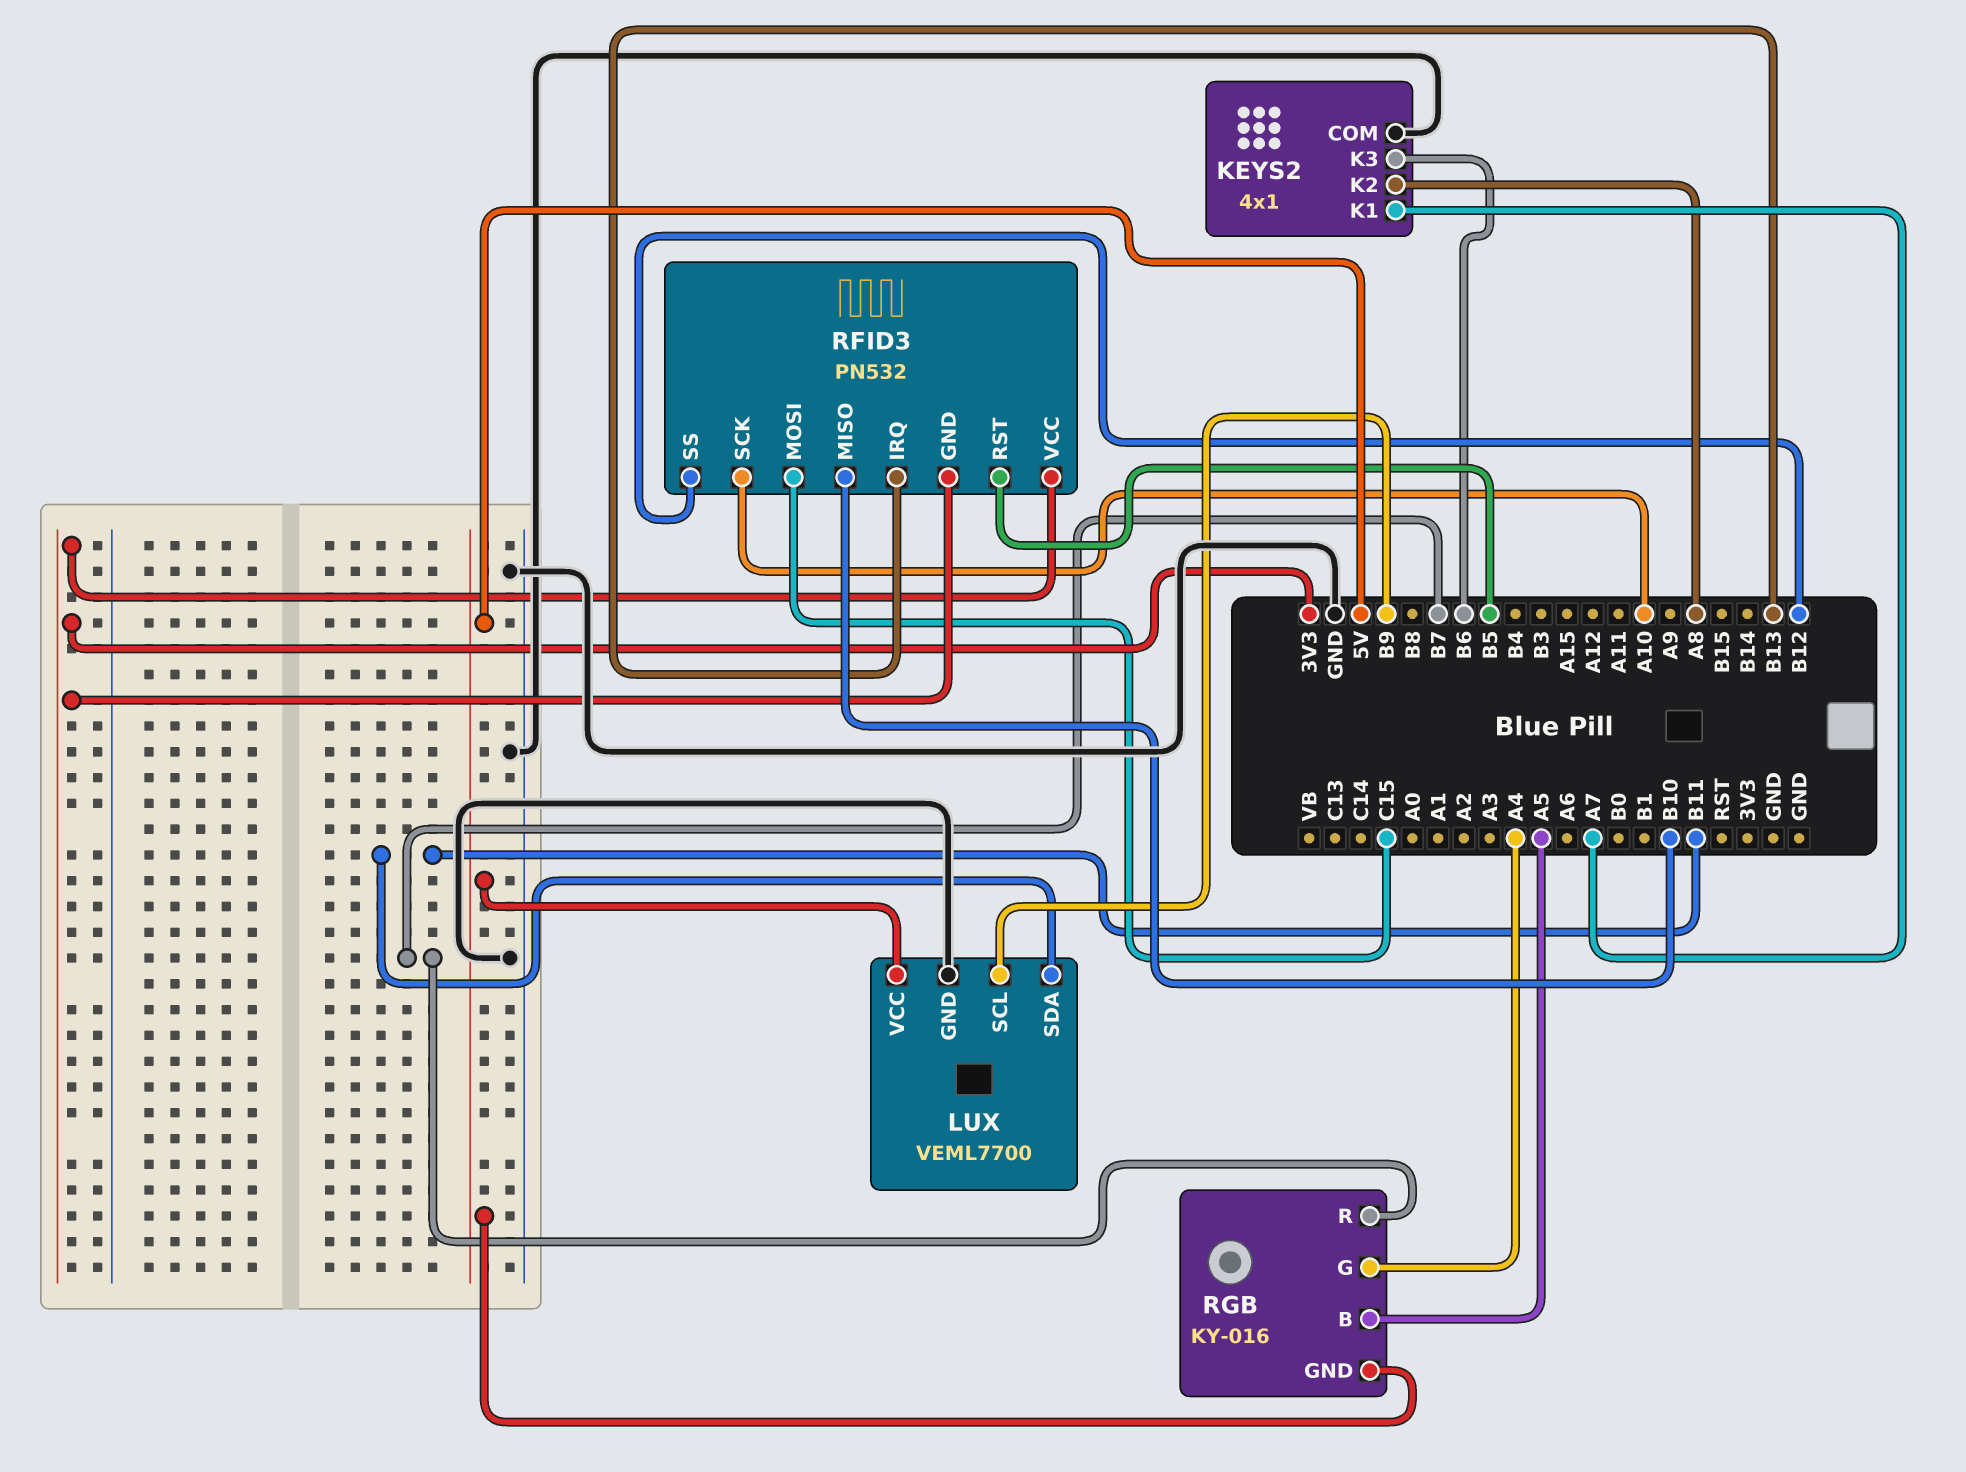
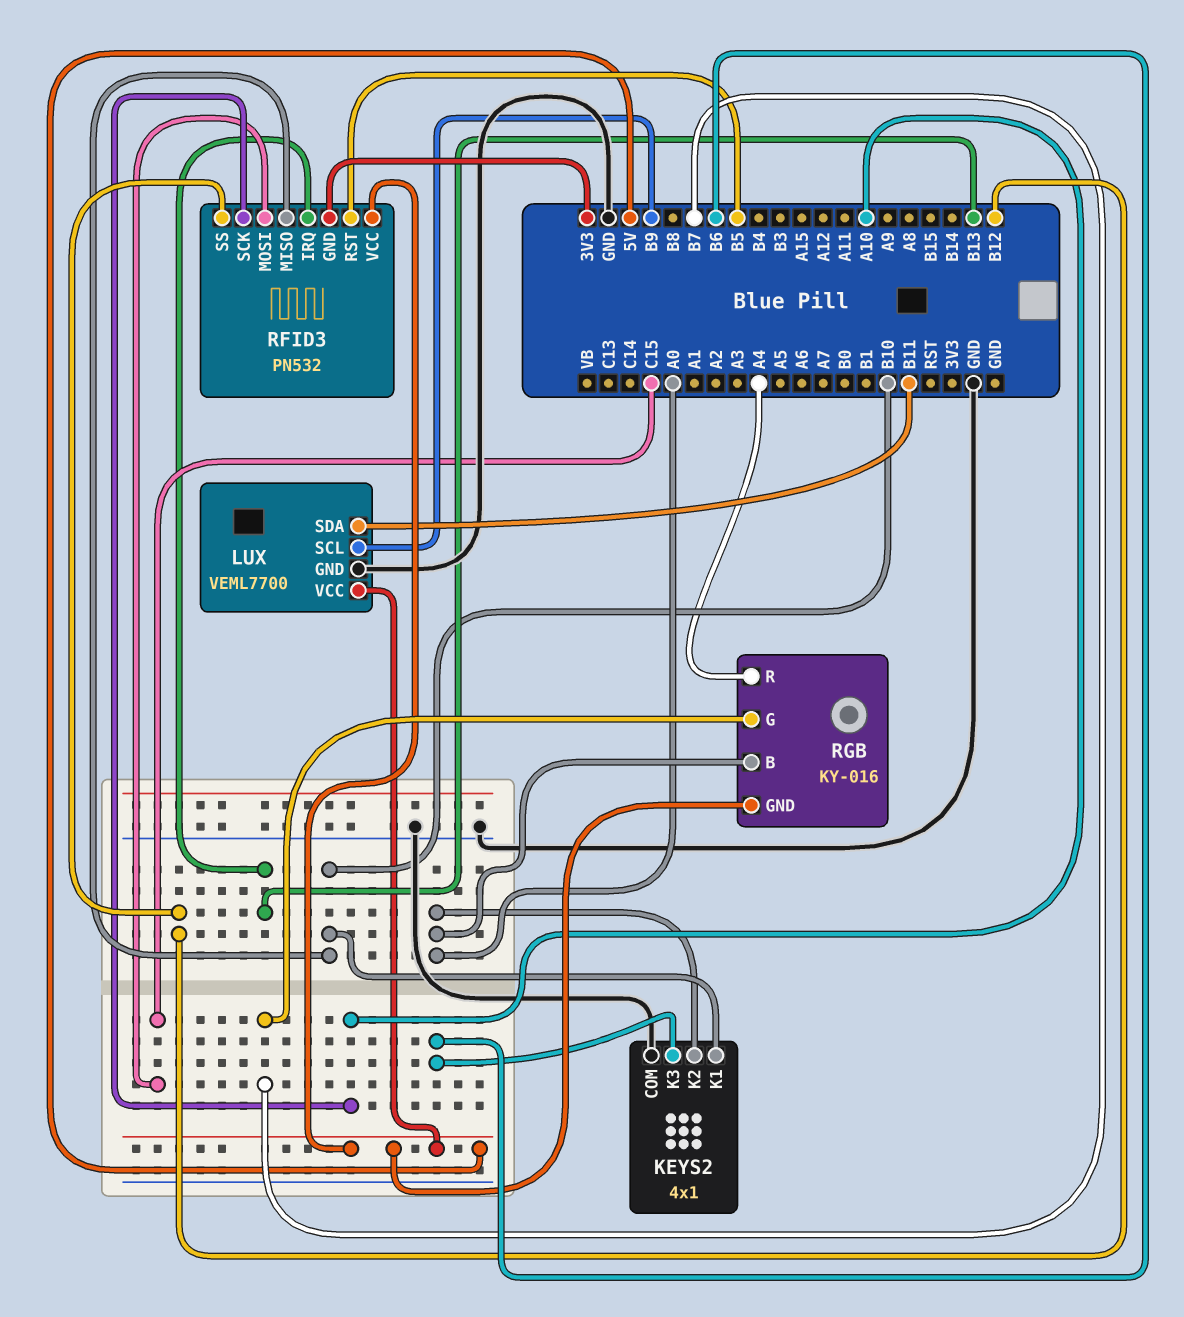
KEYS2 pin K1: A7 -> B10
KEYS2 pin K2: A8 -> A0
RFID3 pin VCC: 3V3 -> 5V
RGB pin B: A5 -> A0
RGB pin G: A4 -> B7
RGB pin R: B7 -> A4

